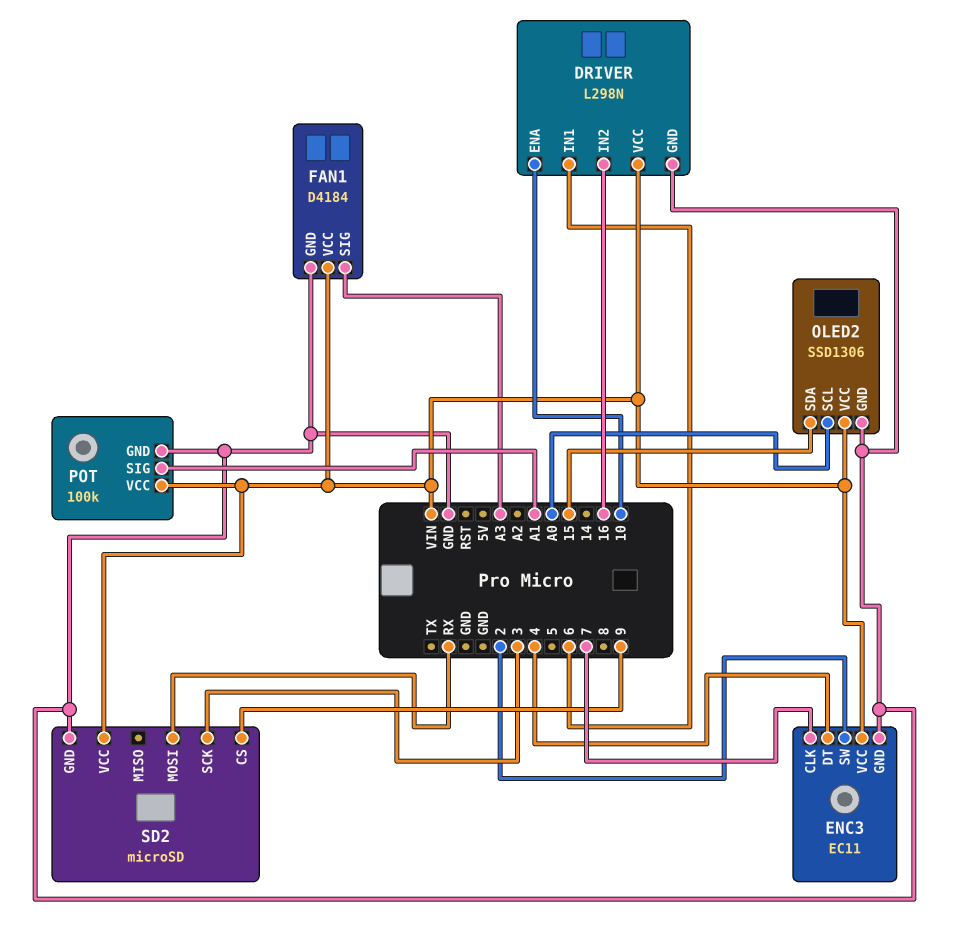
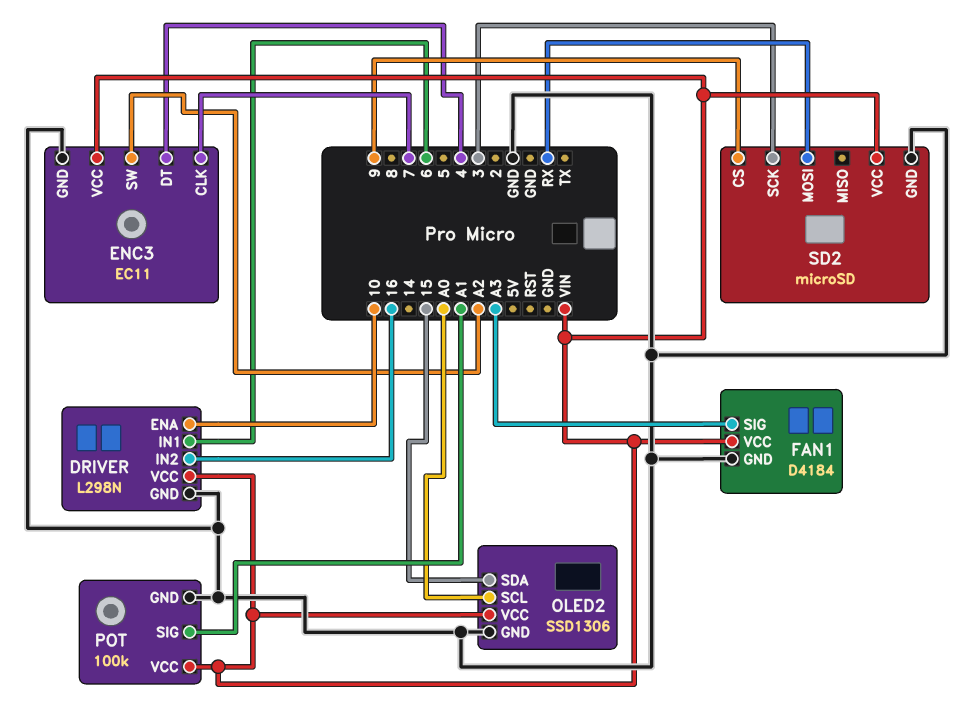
ENC3 pin SW: 2 -> A2

